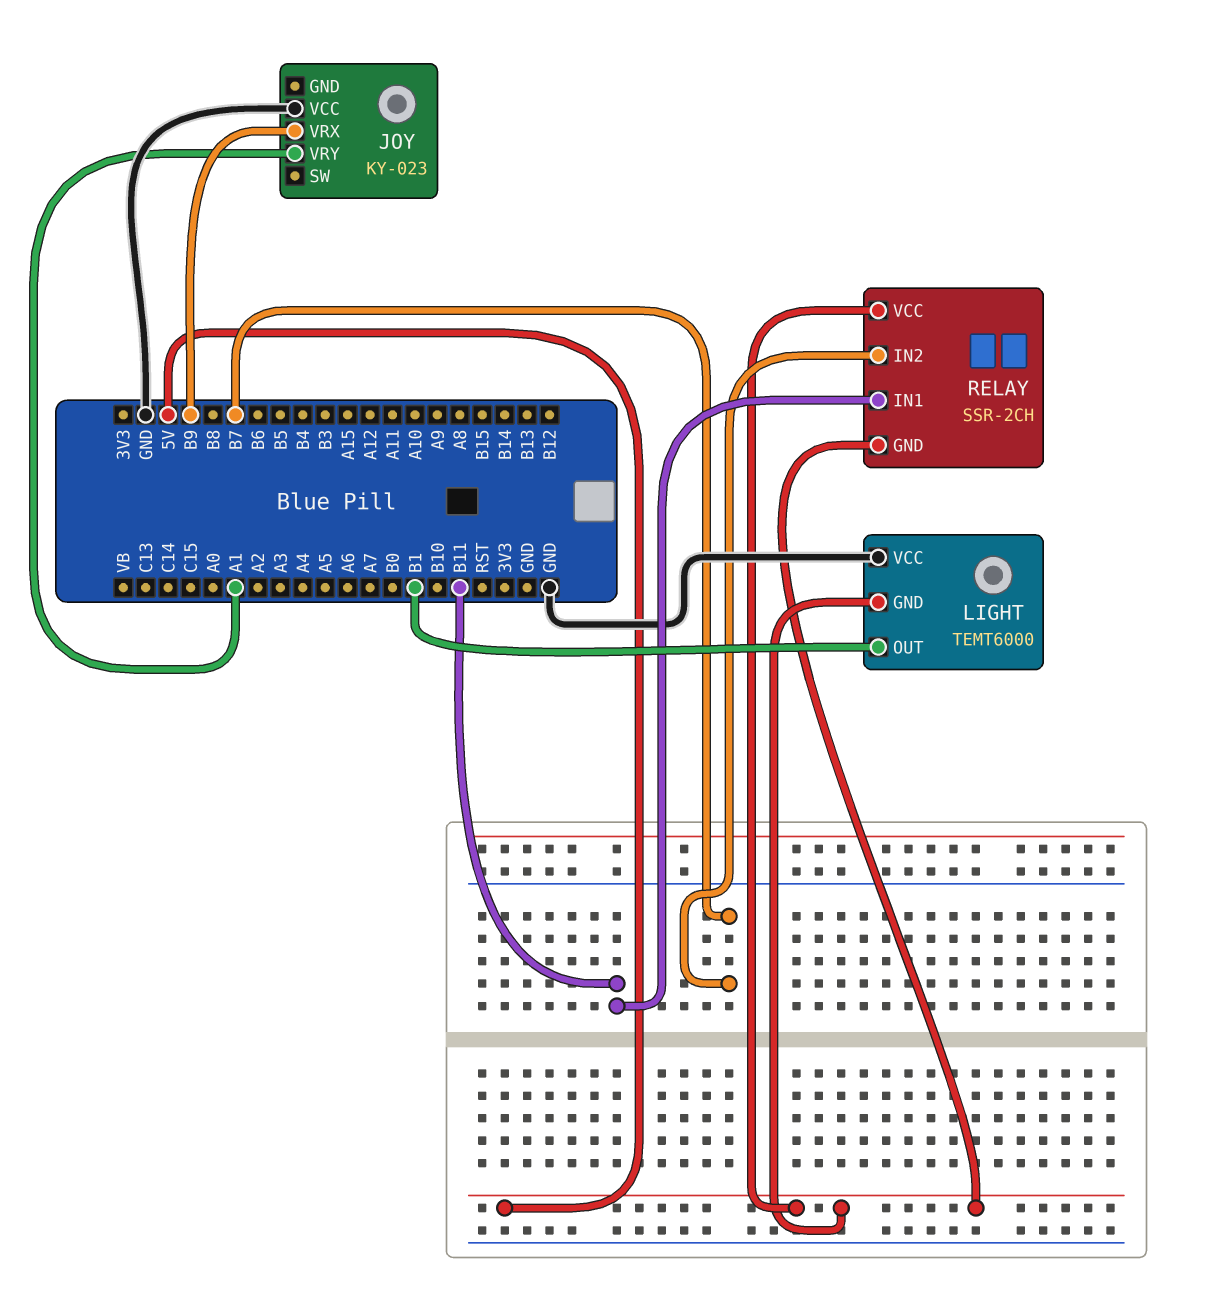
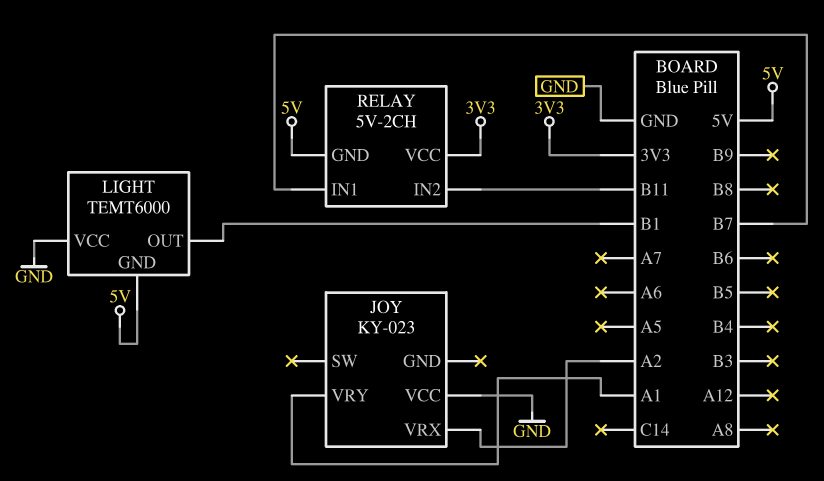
JOY pin VRX: B9 -> A2
RELAY: SSR-2CH -> 5V-2CH
RELAY pin IN1: B11 -> B7
RELAY pin IN2: B7 -> B11
RELAY pin VCC: 5V -> 3V3

